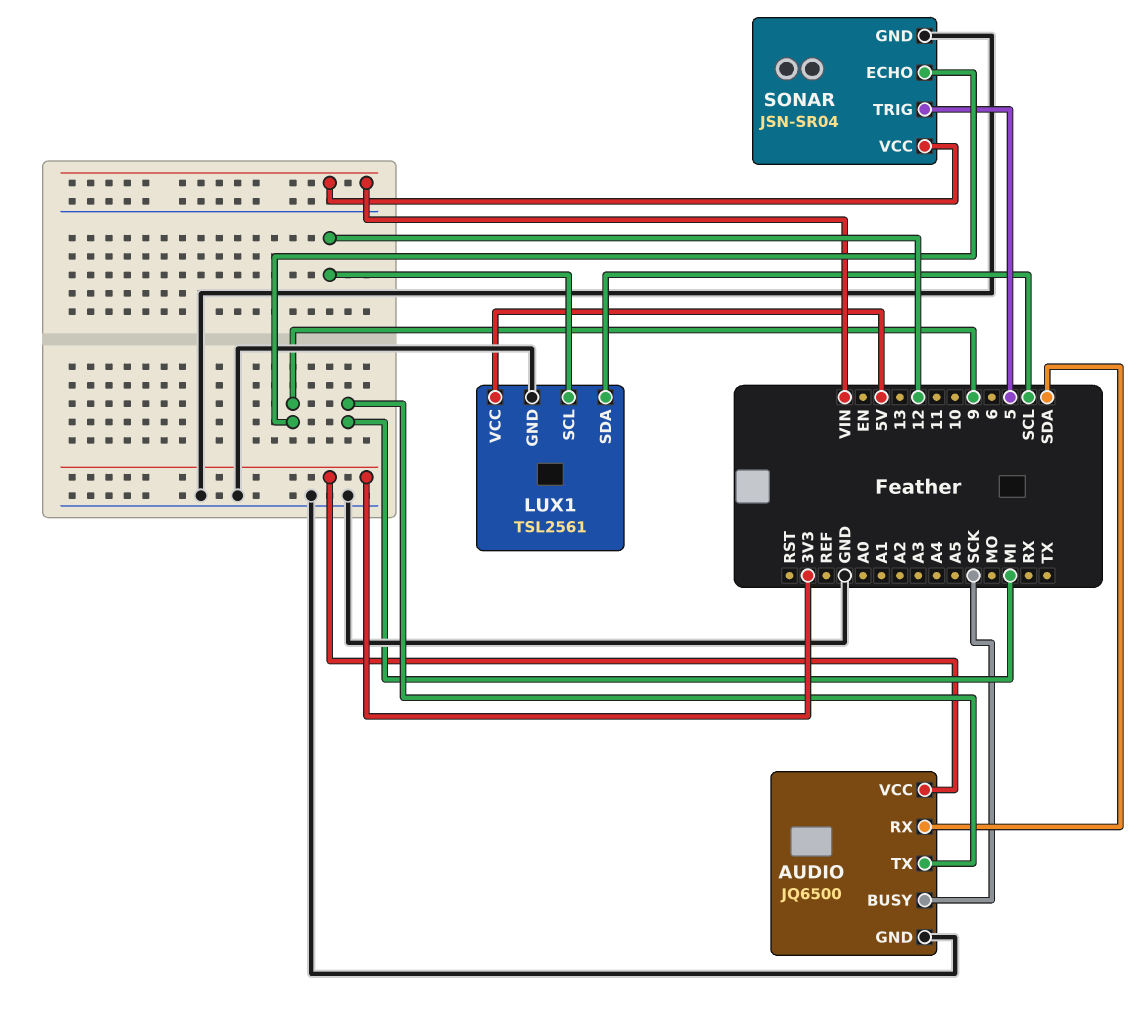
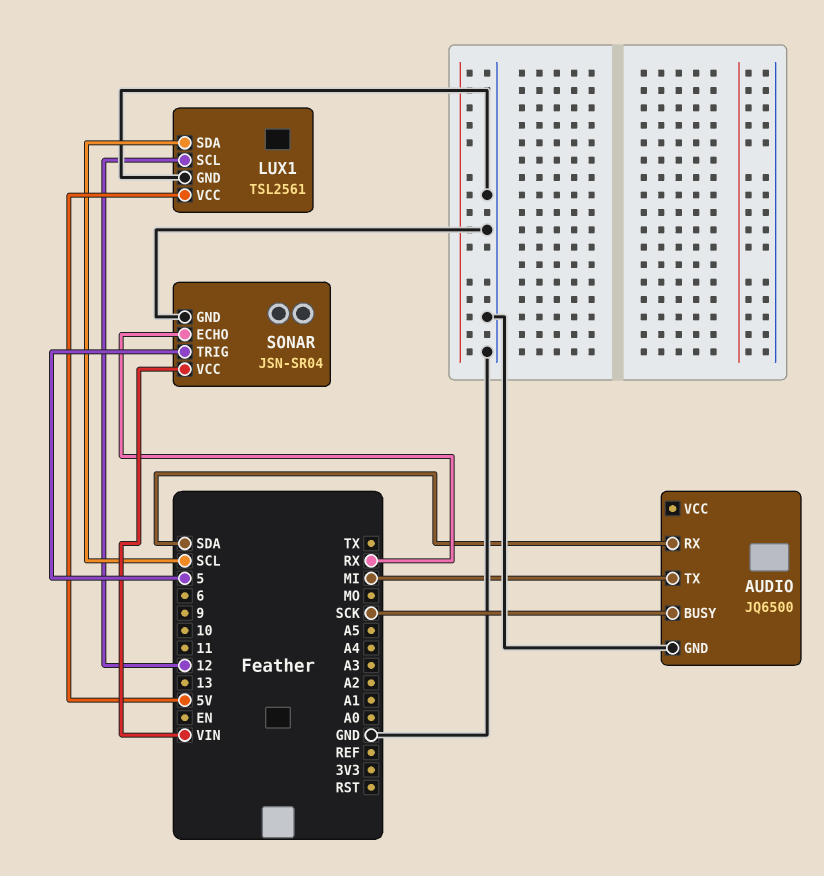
AUDIO pin VCC: 3V3 -> none
SONAR pin ECHO: 9 -> RX

